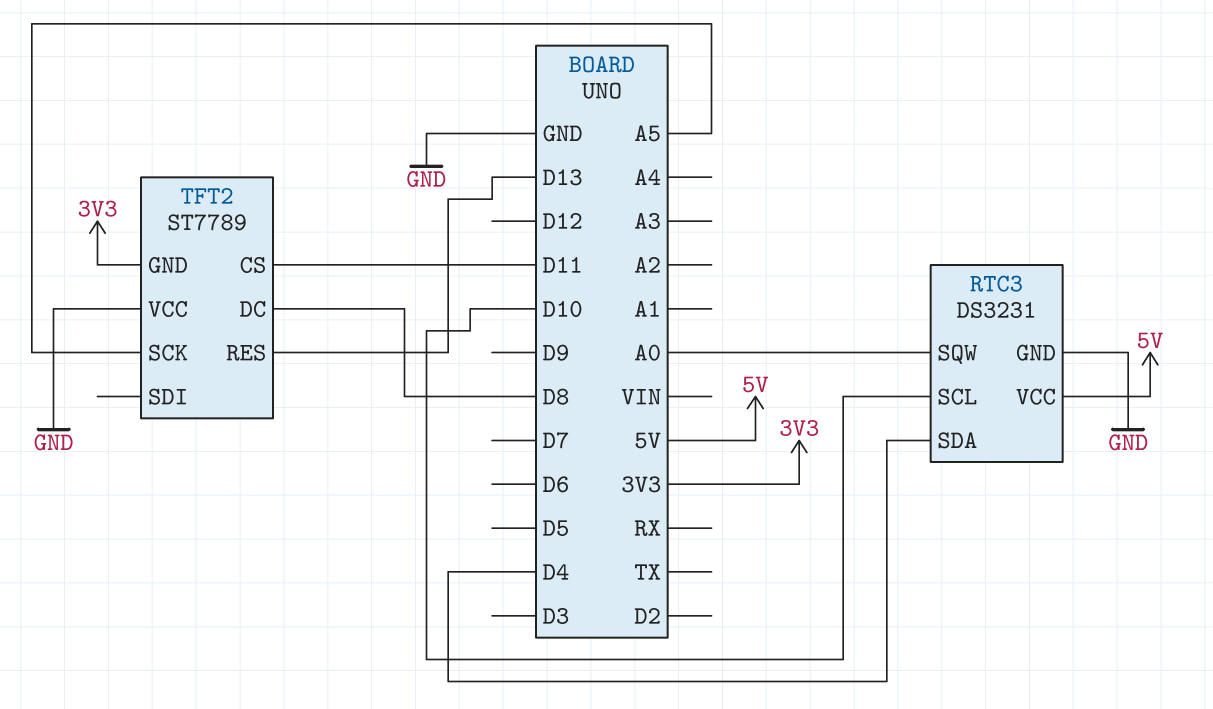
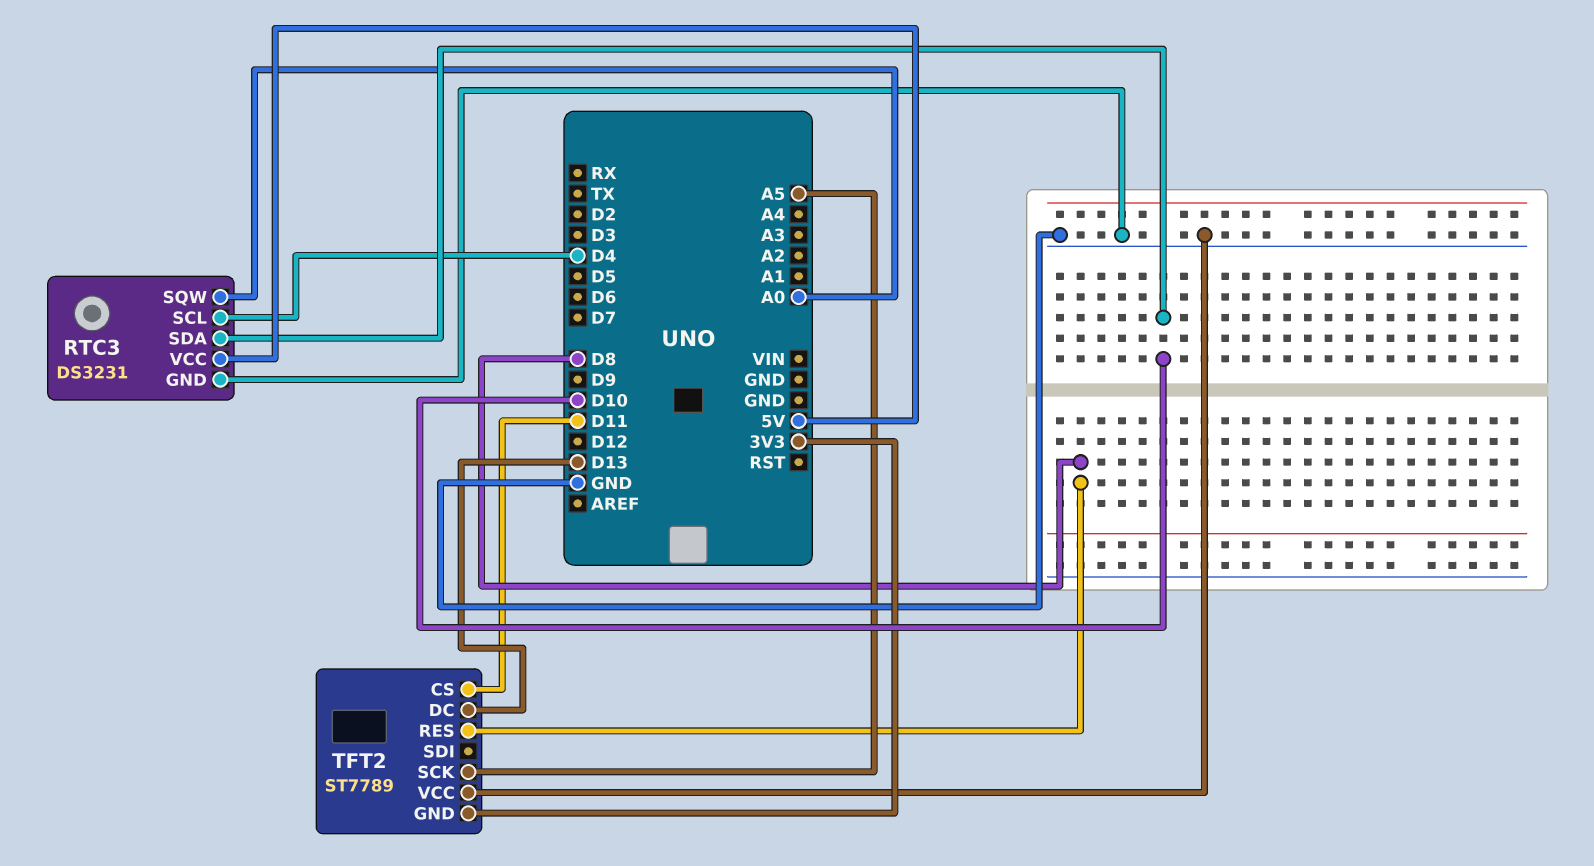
RTC3 pin SCL: D10 -> D4
RTC3 pin SDA: D4 -> D10
TFT2 pin DC: D8 -> D13
TFT2 pin RES: D13 -> D8

